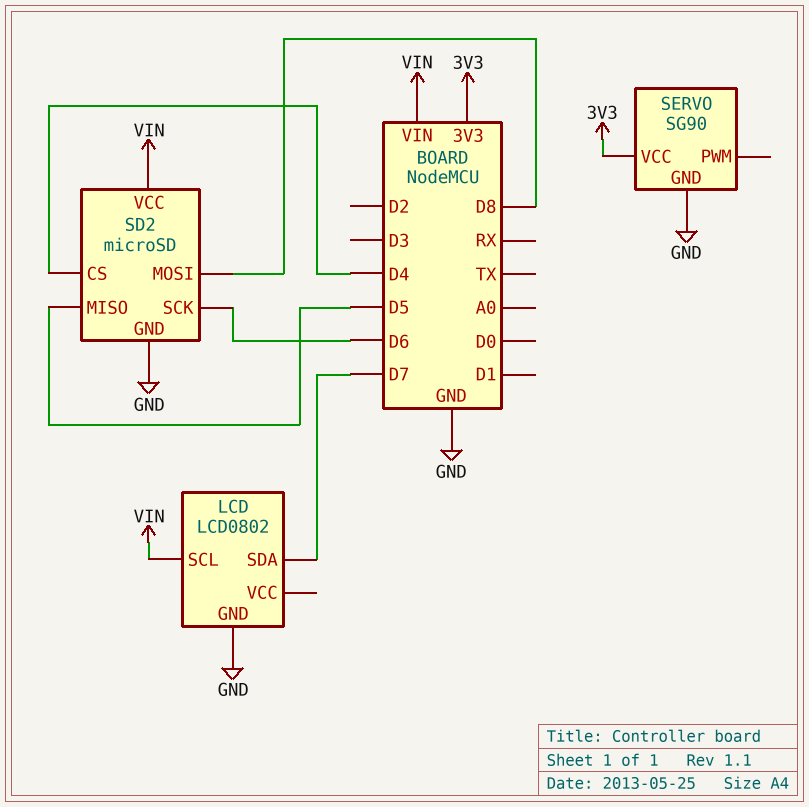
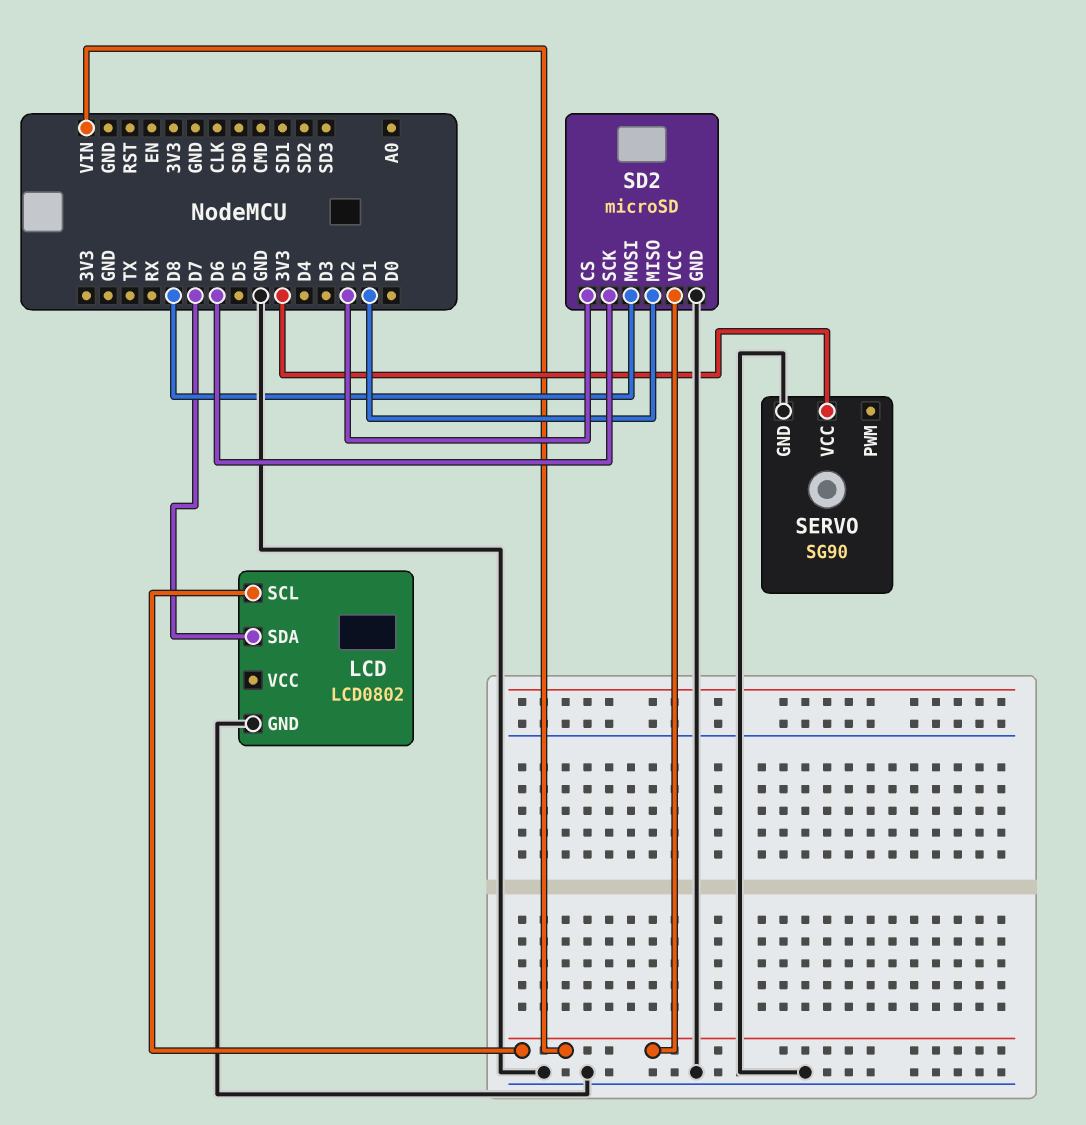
SD2 pin CS: D4 -> D2
SD2 pin MISO: D5 -> D1

